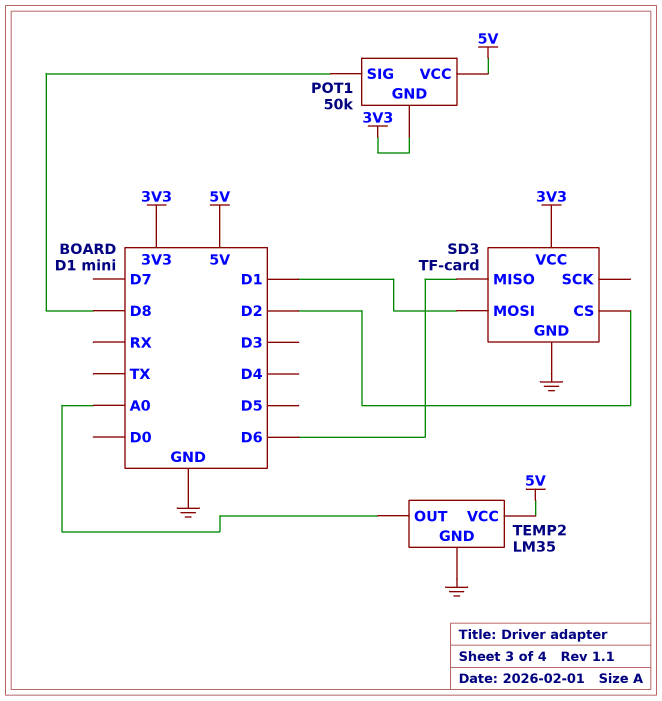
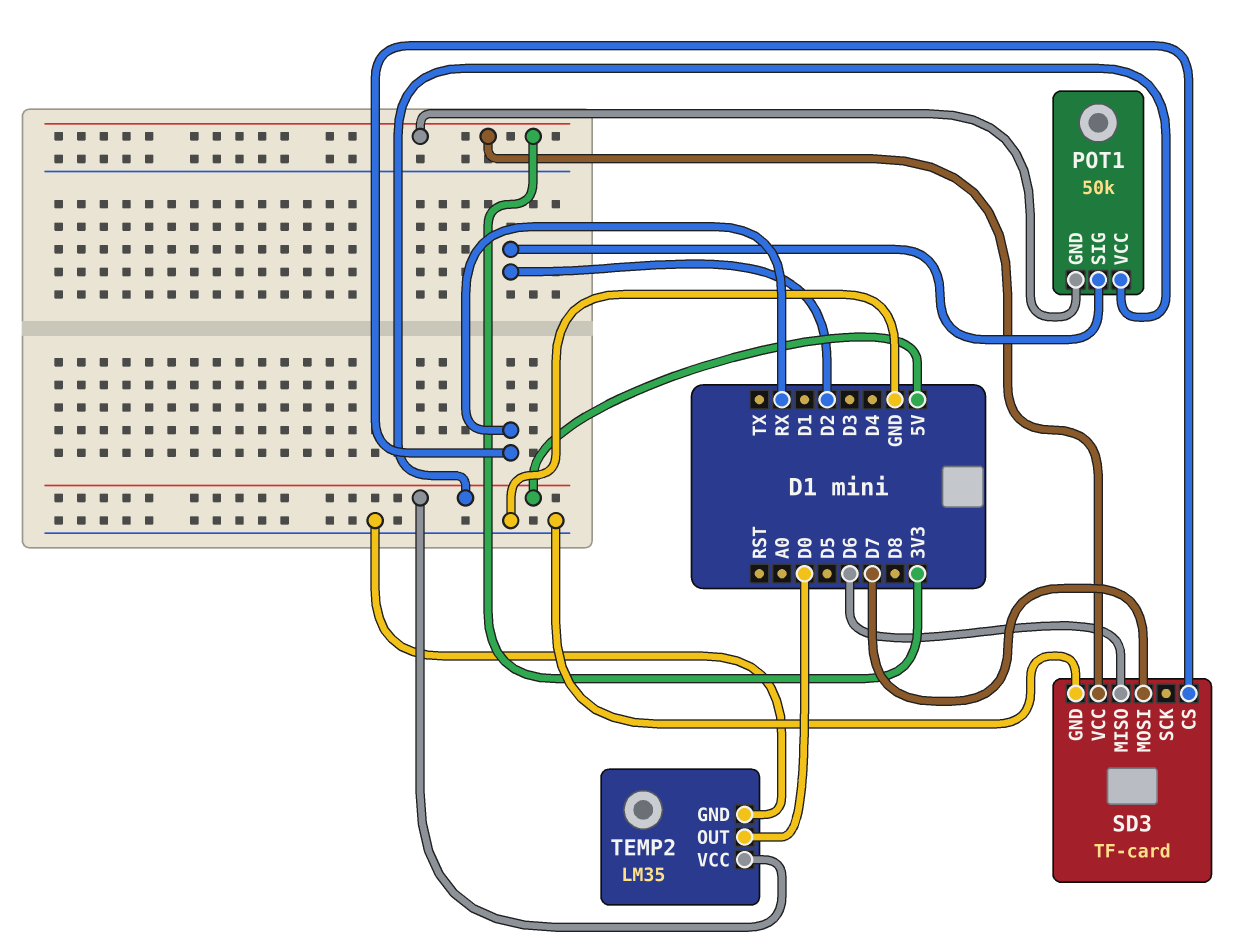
POT1 pin SIG: D8 -> D2
SD3 pin CS: D2 -> RX
SD3 pin MOSI: D1 -> D7
TEMP2 pin OUT: A0 -> D0

